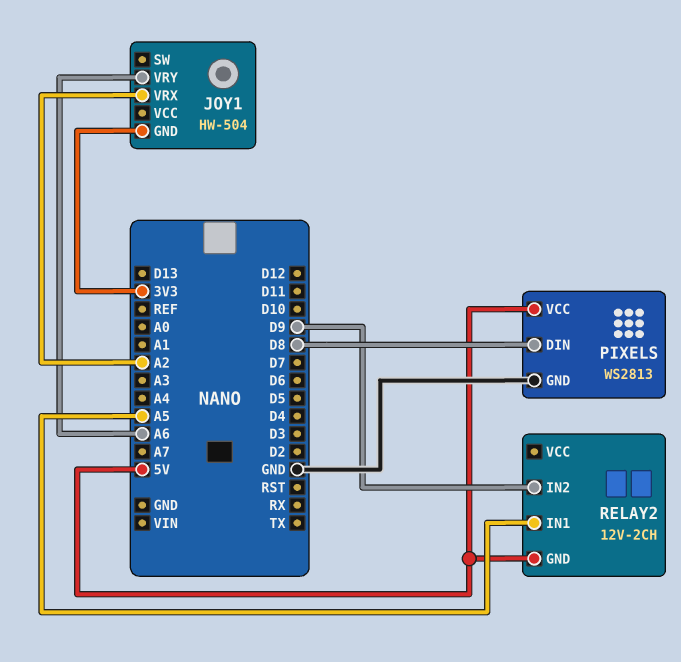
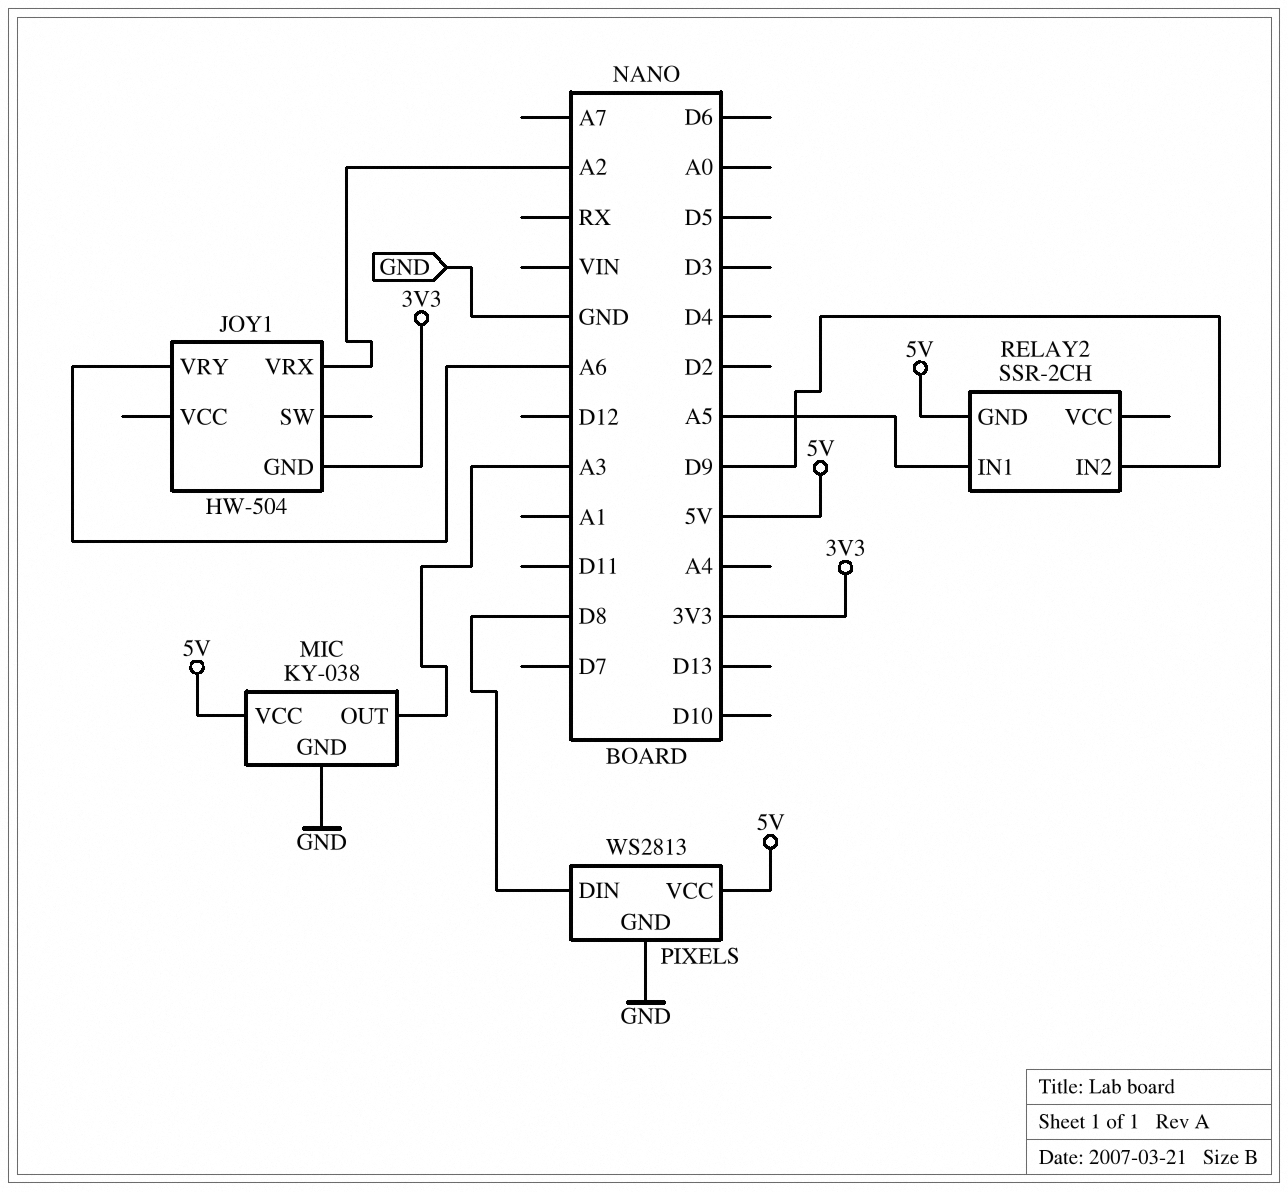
MIC: none -> KY-038
MIC pin GND: none -> GND
MIC pin OUT: none -> A3
MIC pin VCC: none -> 5V
RELAY2: 12V-2CH -> SSR-2CH

